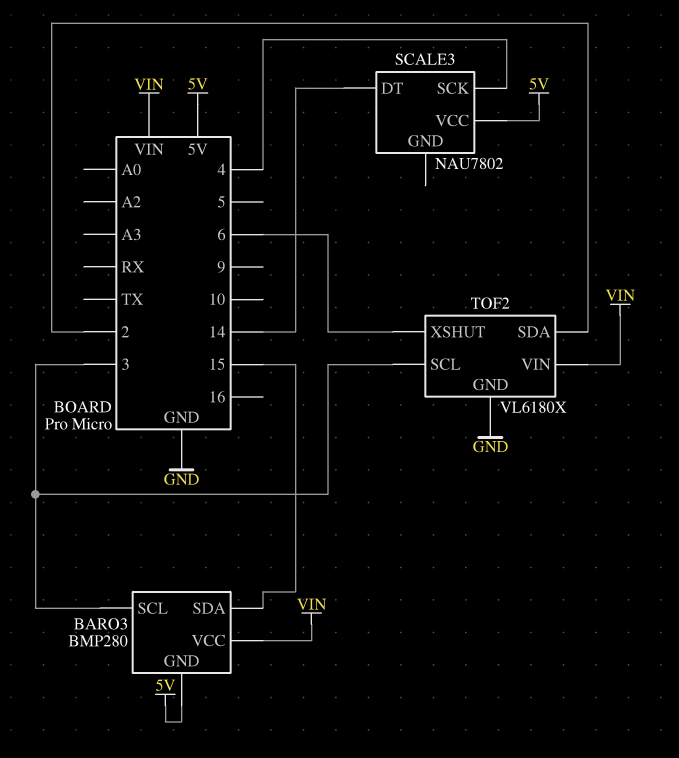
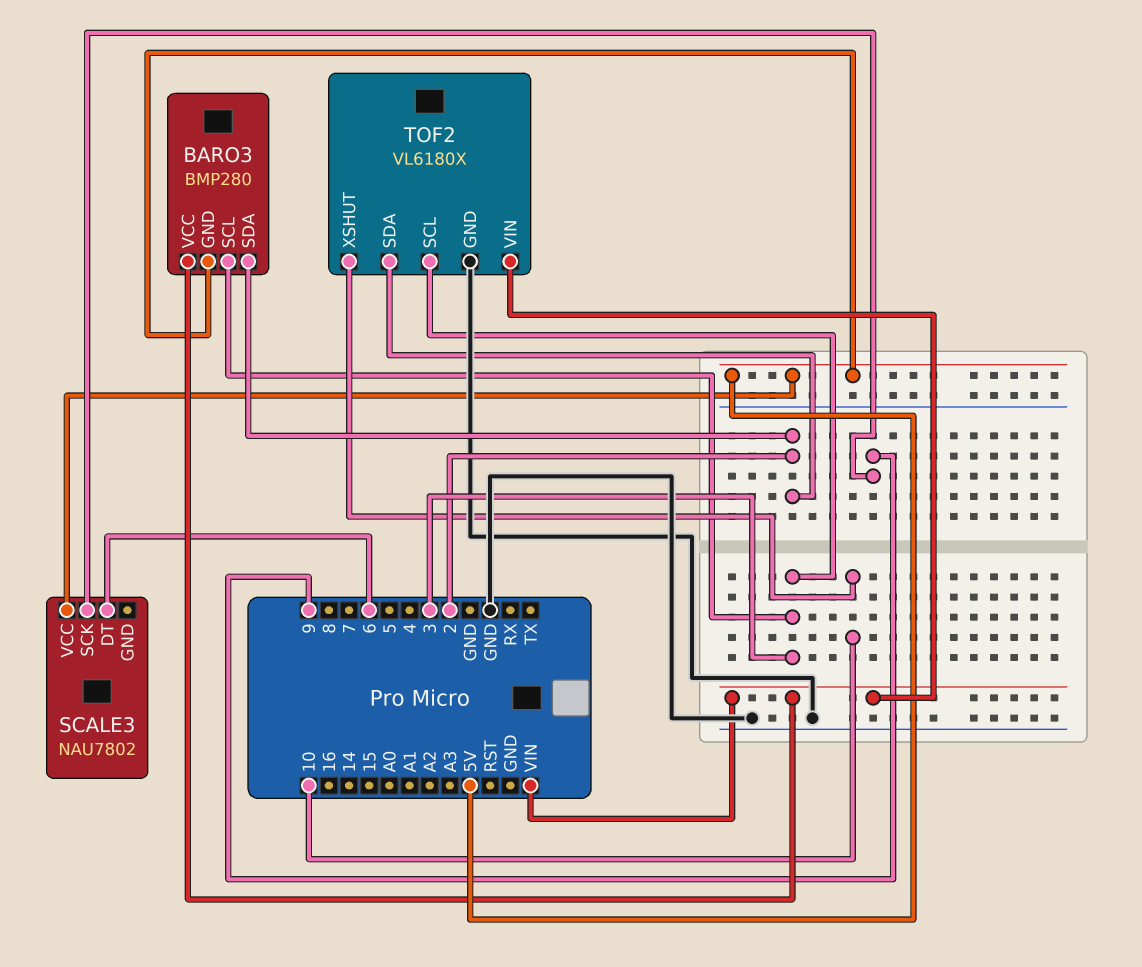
BARO3 pin SDA: 15 -> 2
SCALE3 pin DT: 14 -> 6
SCALE3 pin SCK: 4 -> 9
TOF2 pin XSHUT: 6 -> 10

